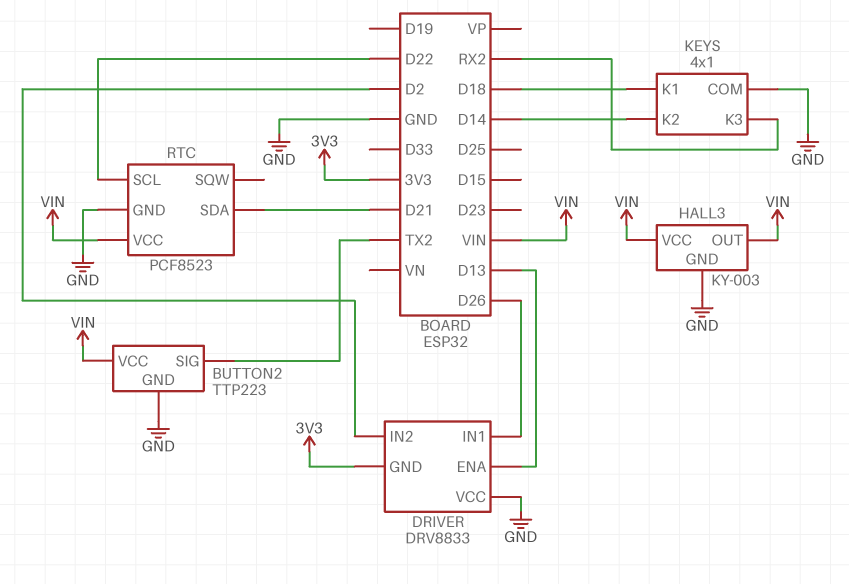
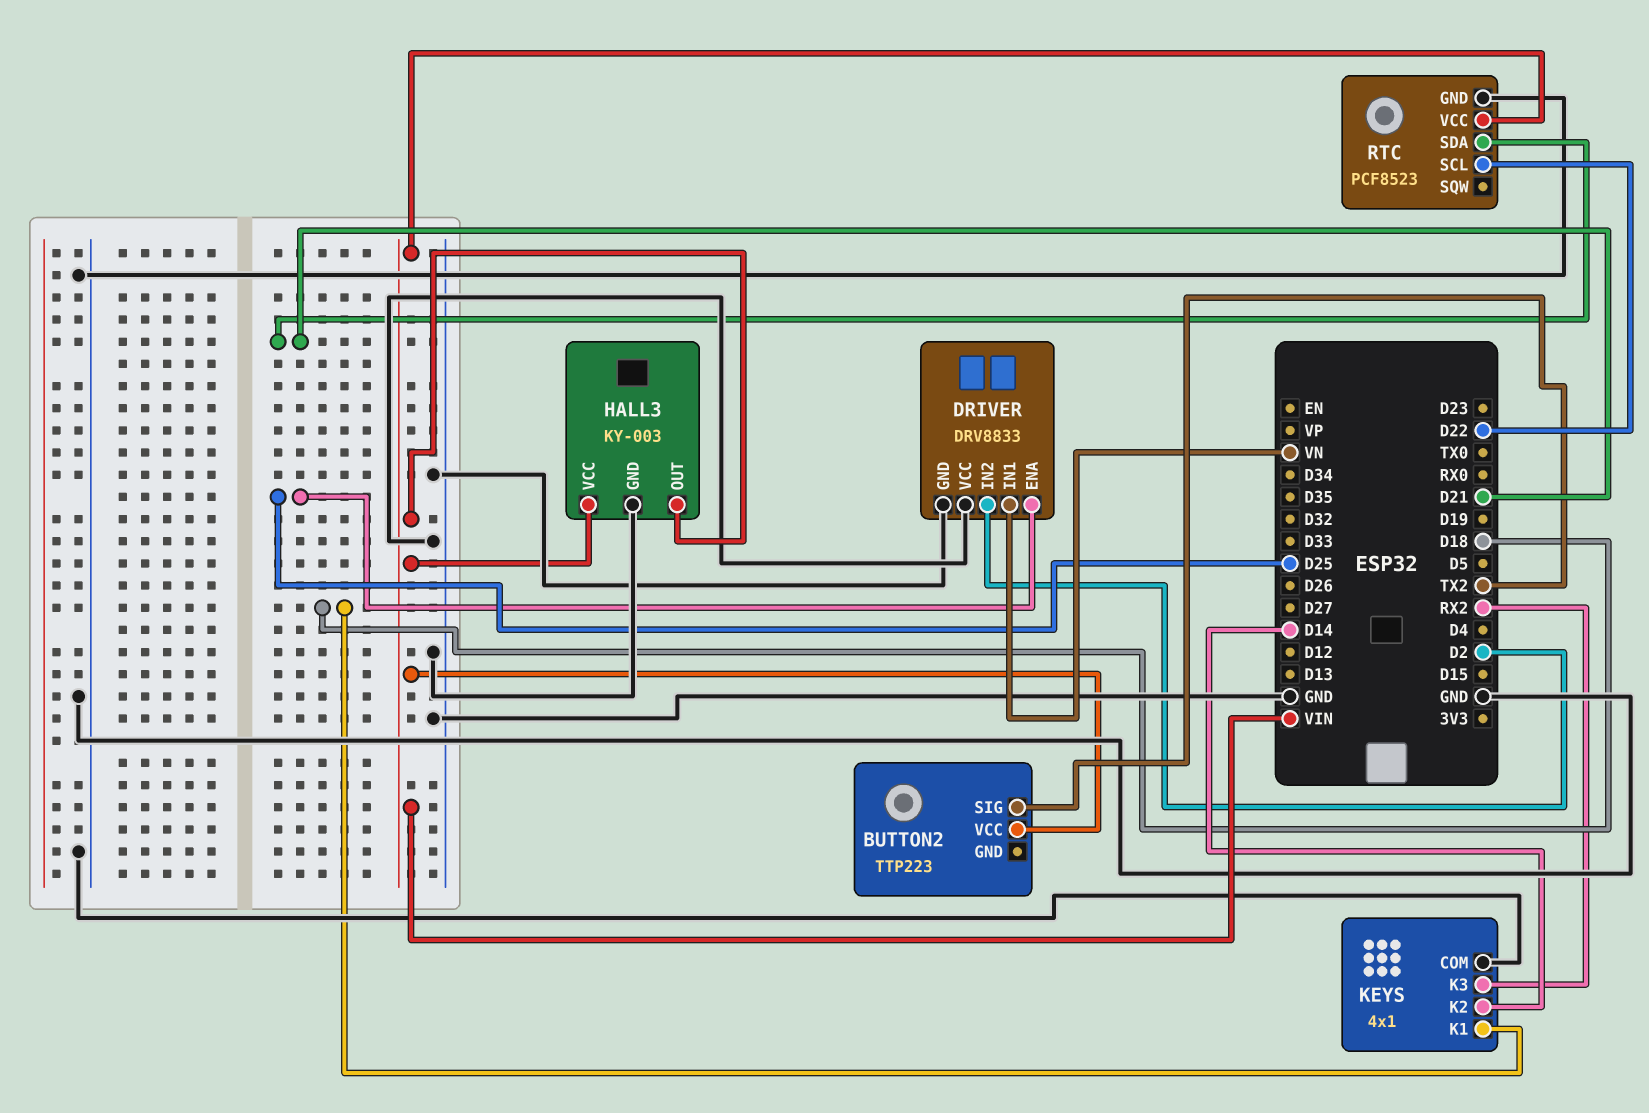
BUTTON2 pin GND: GND -> none
DRIVER pin ENA: D13 -> D25
DRIVER pin GND: 3V3 -> GND
DRIVER pin IN1: D26 -> VN

